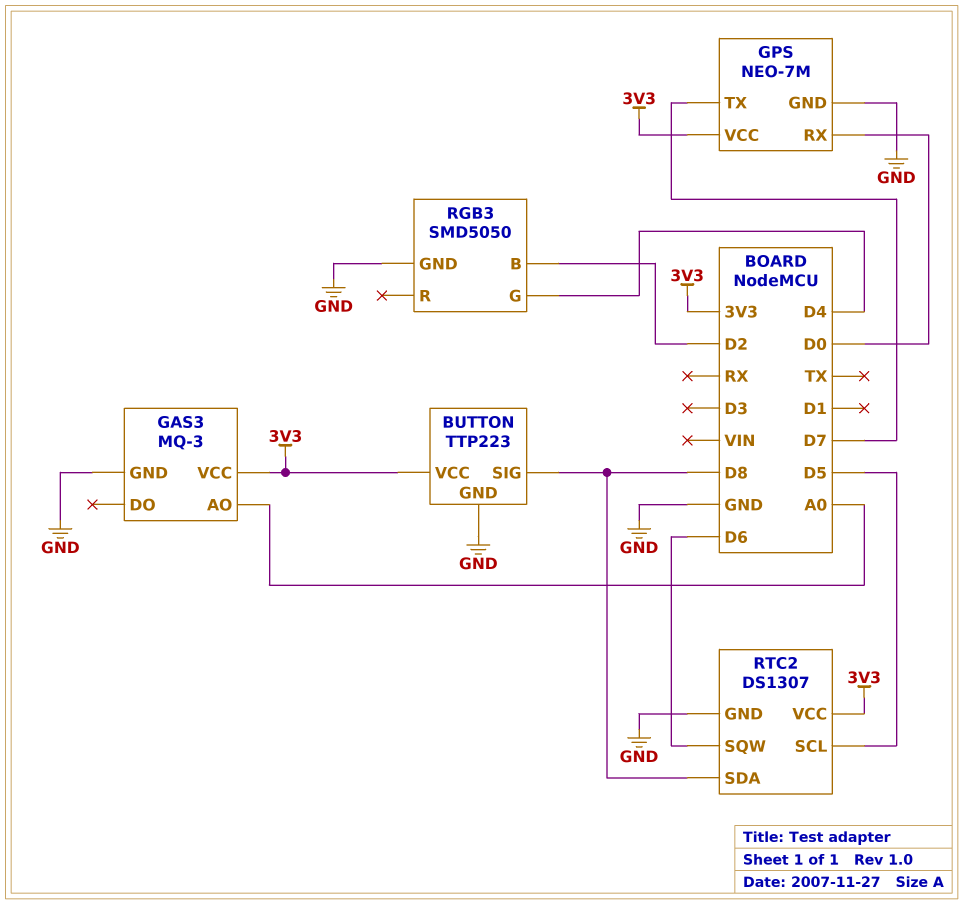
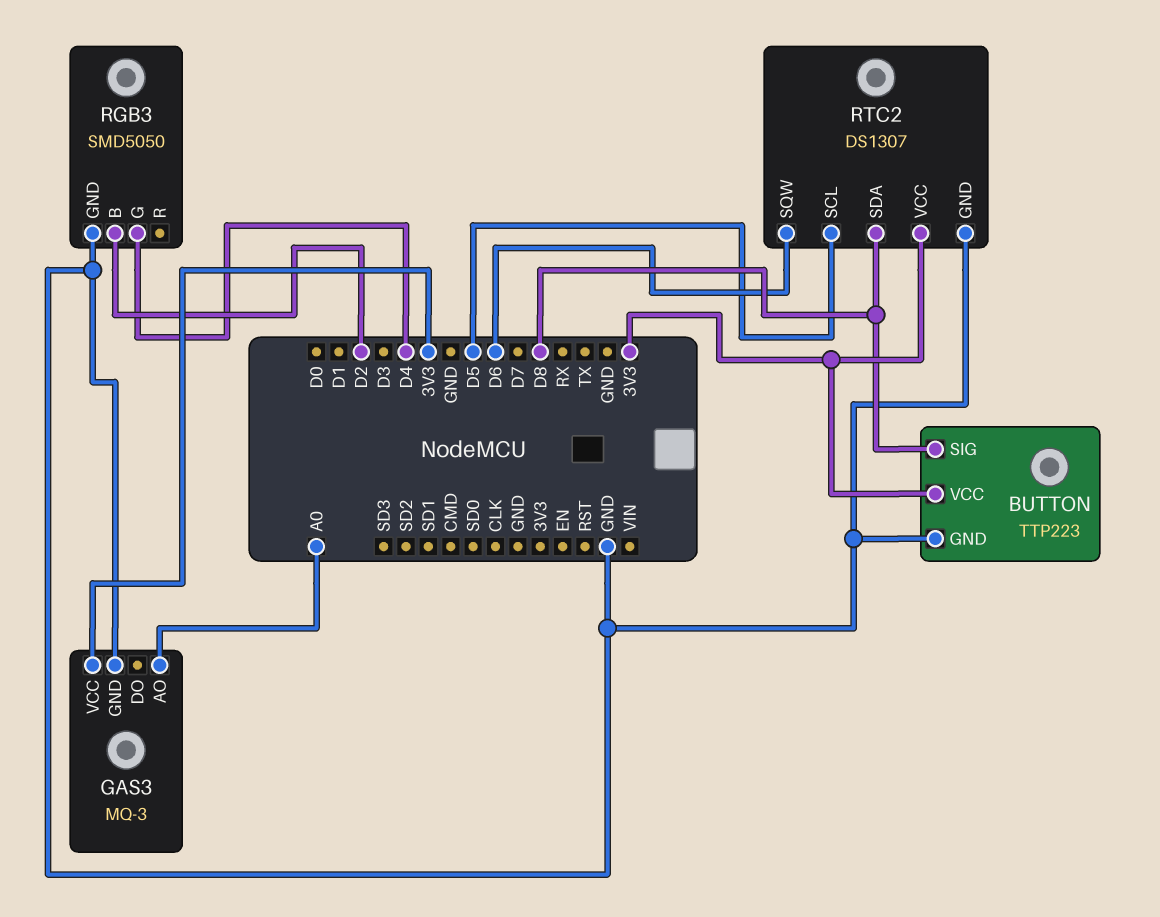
GPS: NEO-7M -> none
GPS pin GND: GND -> none
GPS pin RX: D0 -> none
GPS pin TX: D7 -> none
GPS pin VCC: 3V3 -> none

